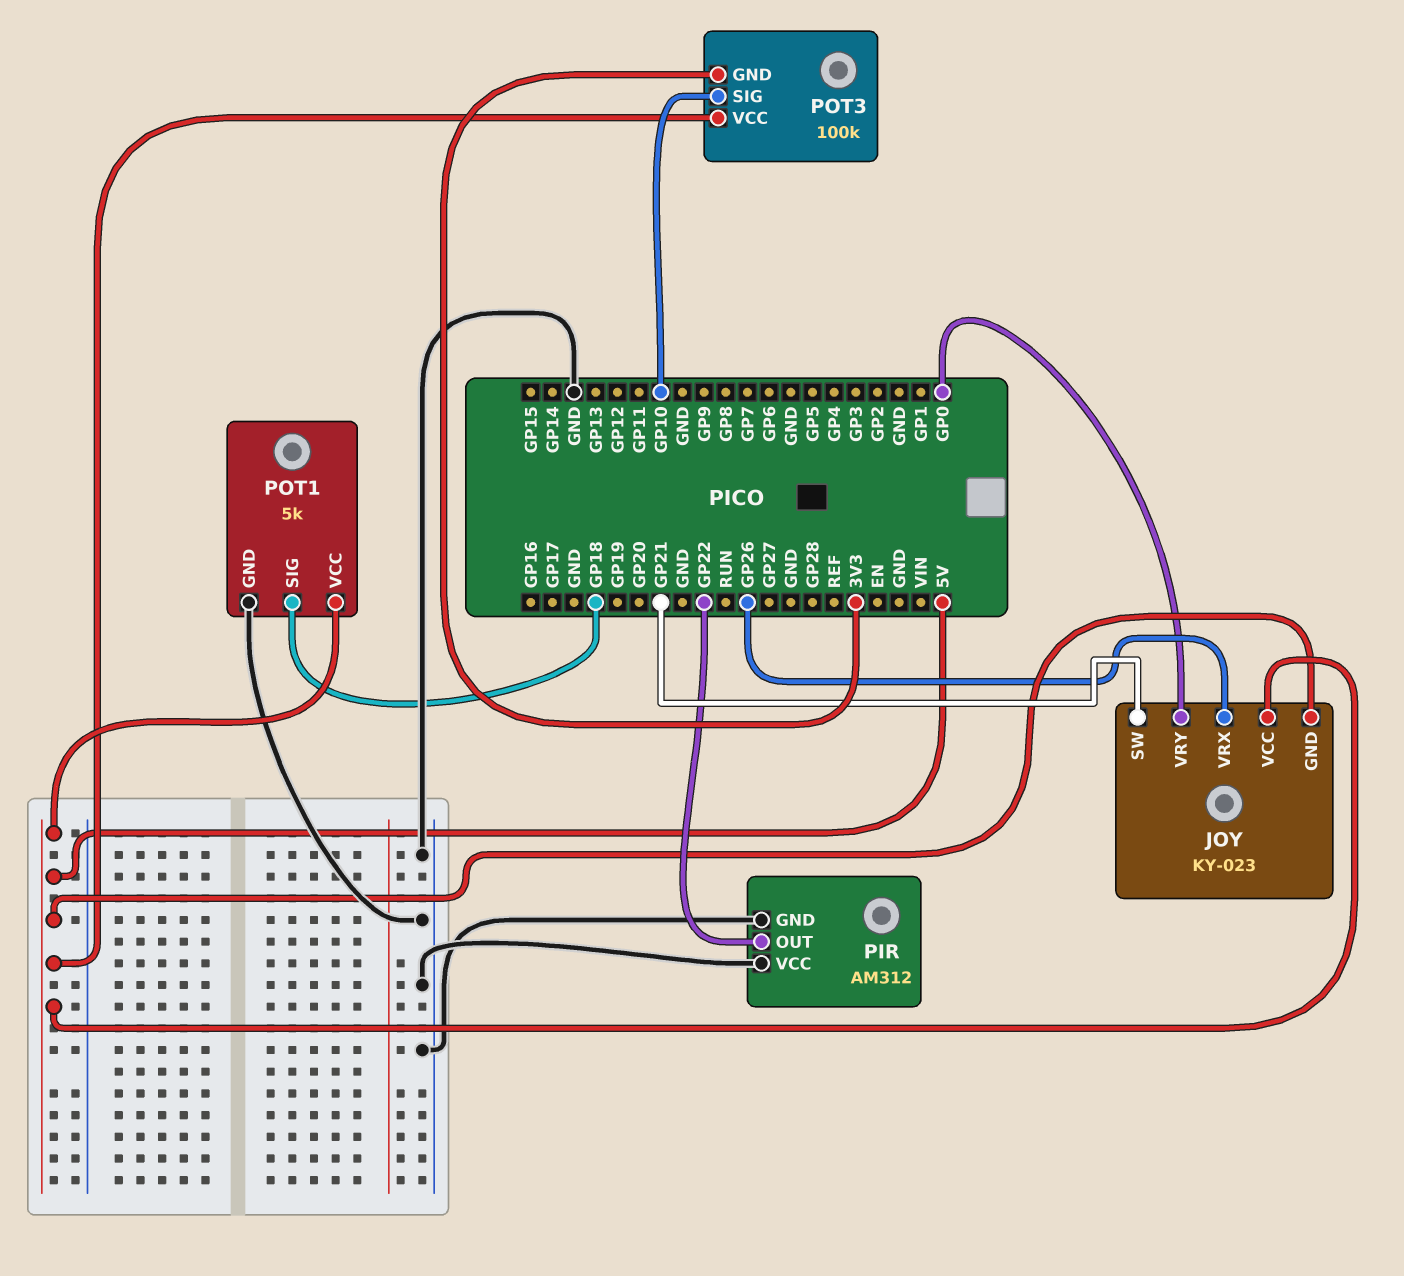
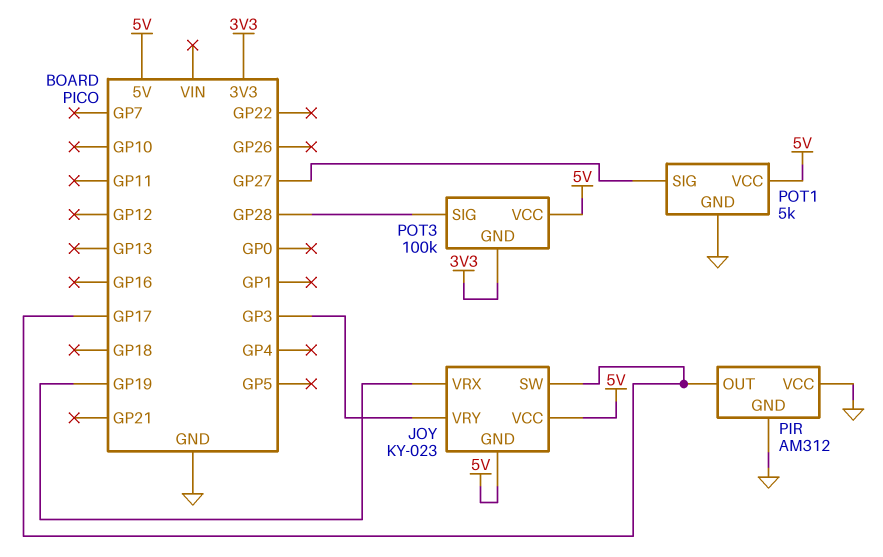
JOY pin SW: GP21 -> GP17
JOY pin VRX: GP26 -> GP19
JOY pin VRY: GP0 -> GP3
PIR pin OUT: GP22 -> GP17
POT1 pin SIG: GP18 -> GP27
POT3 pin SIG: GP10 -> GP28

